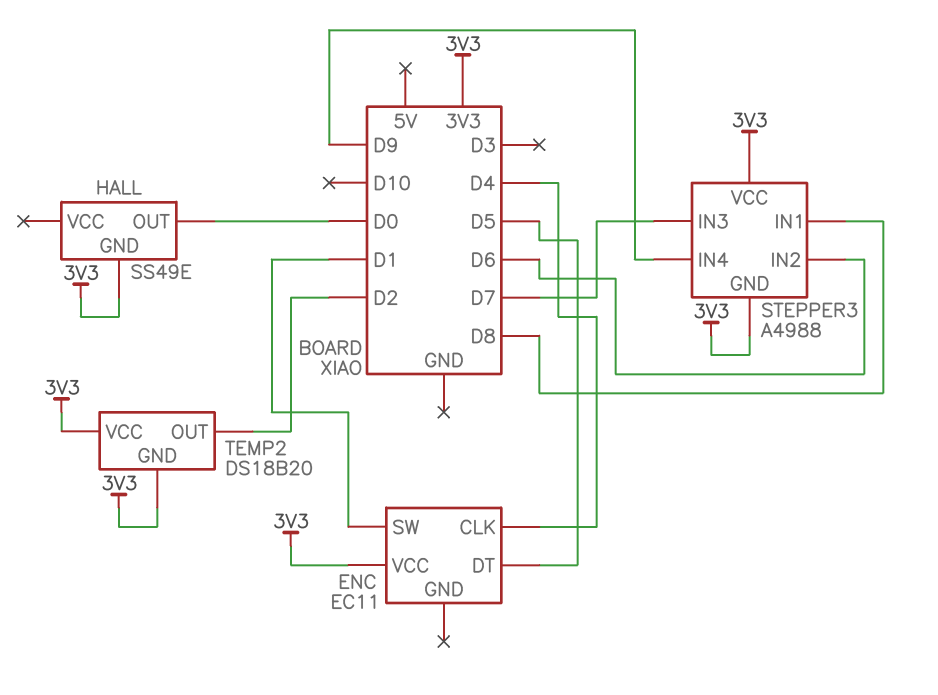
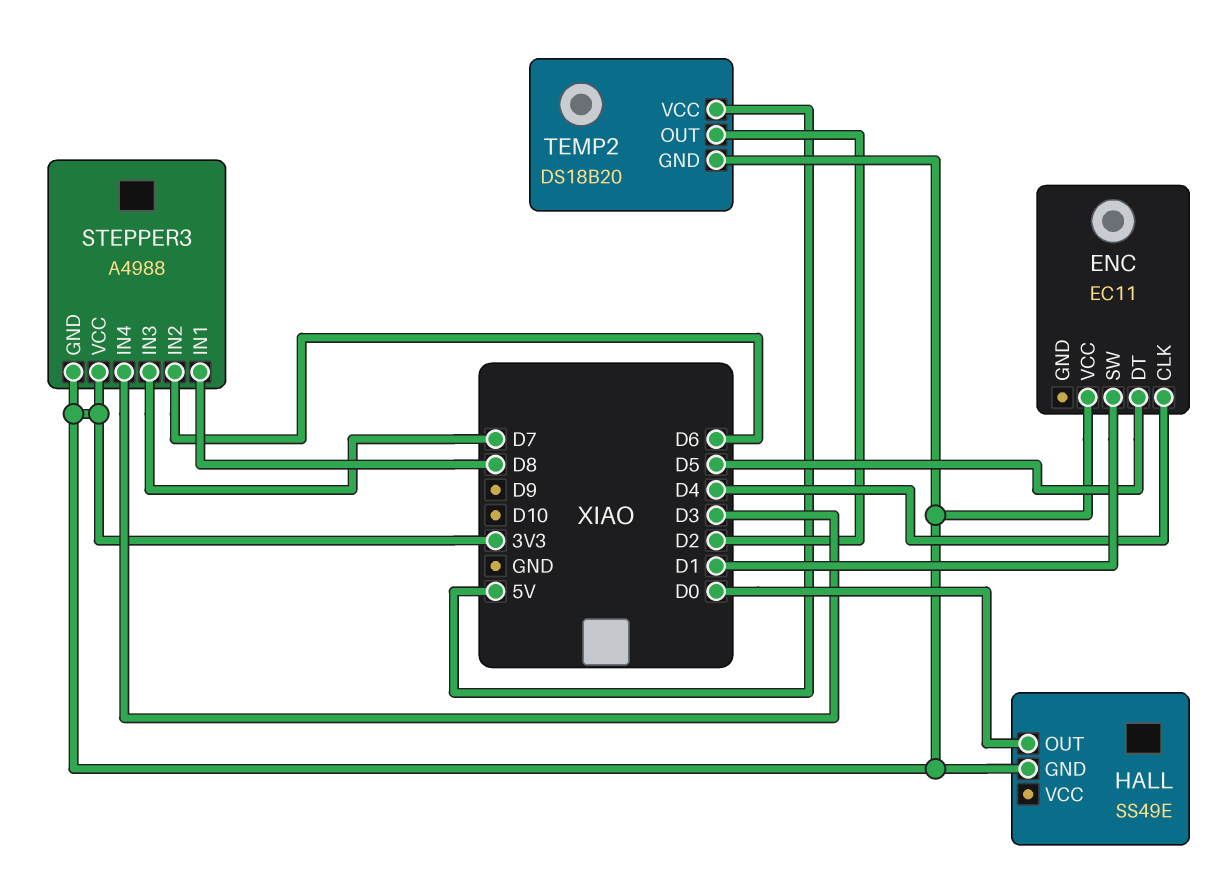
STEPPER3 pin IN4: D9 -> D3
TEMP2 pin VCC: 3V3 -> 5V

